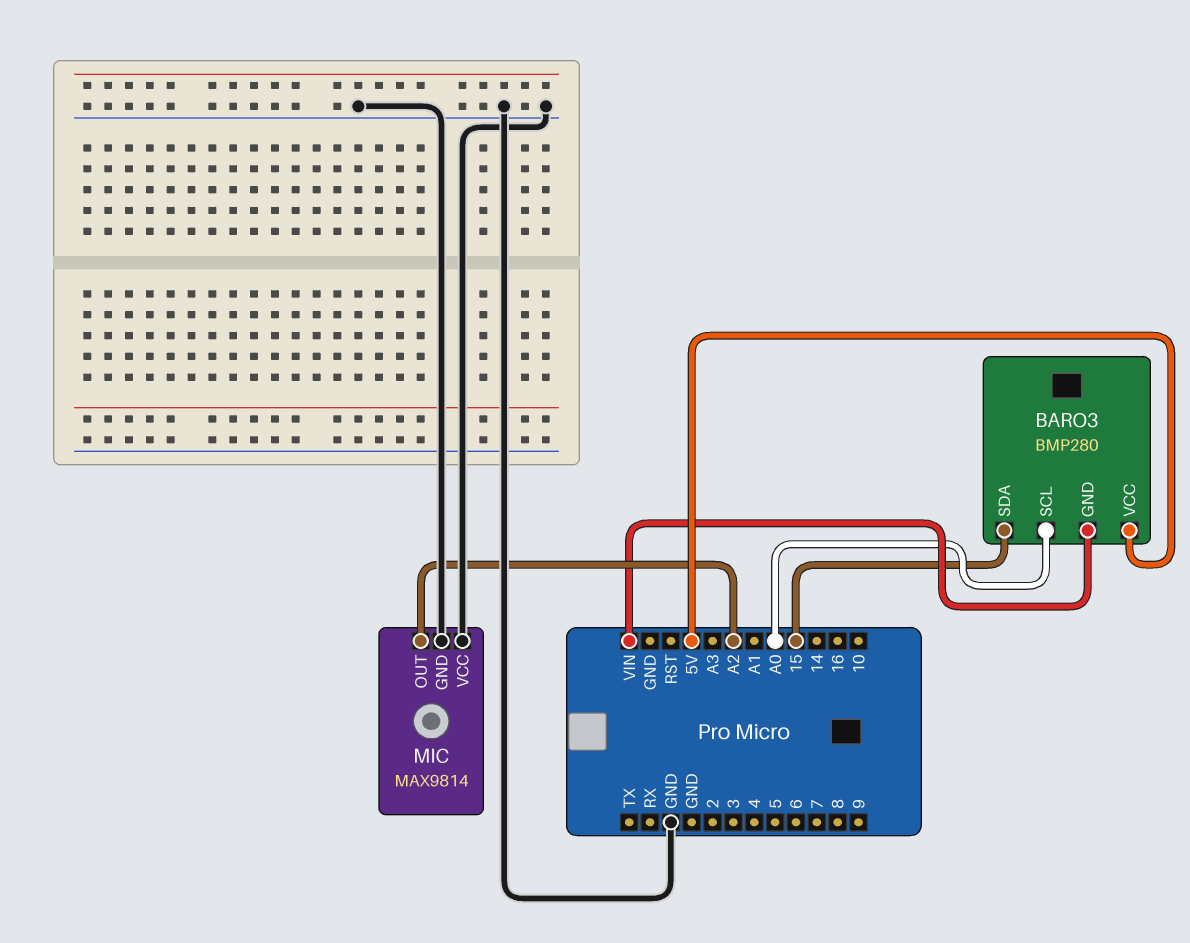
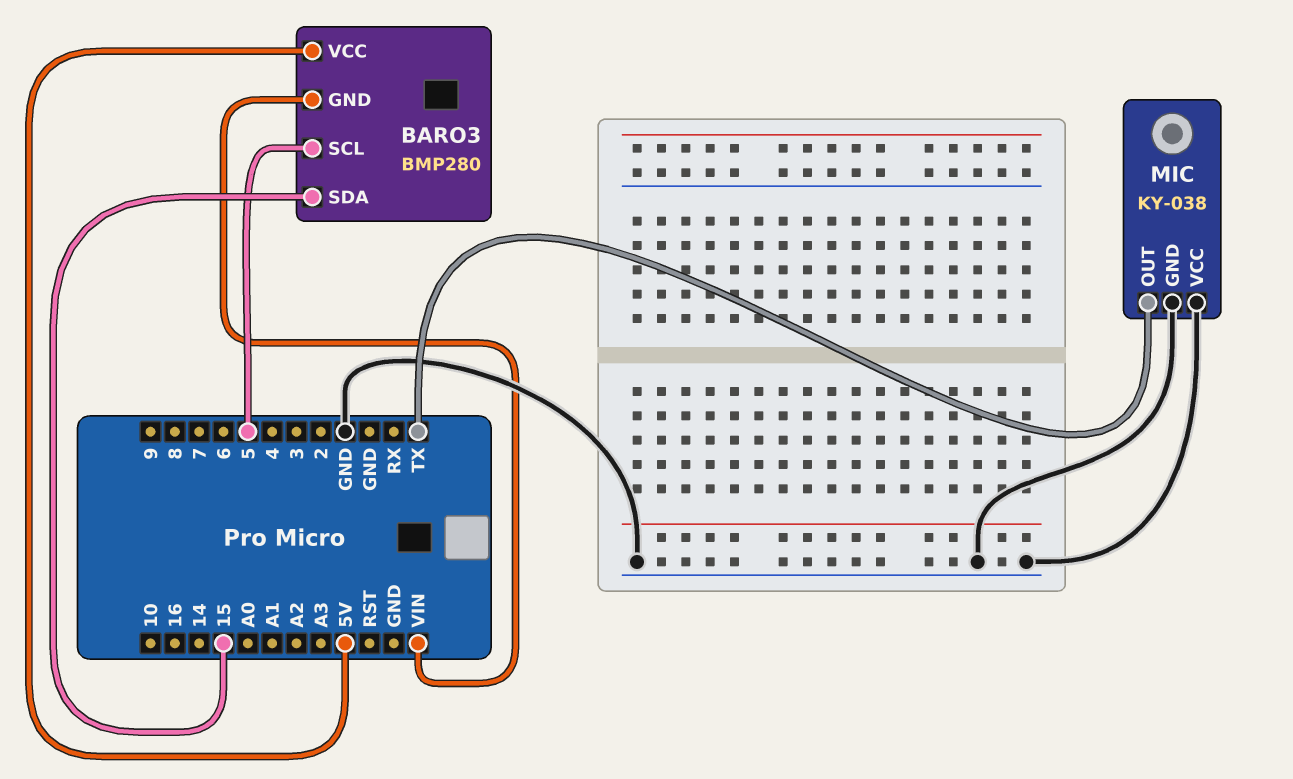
BARO3 pin SCL: A0 -> 5
MIC: MAX9814 -> KY-038
MIC pin OUT: A2 -> TX

